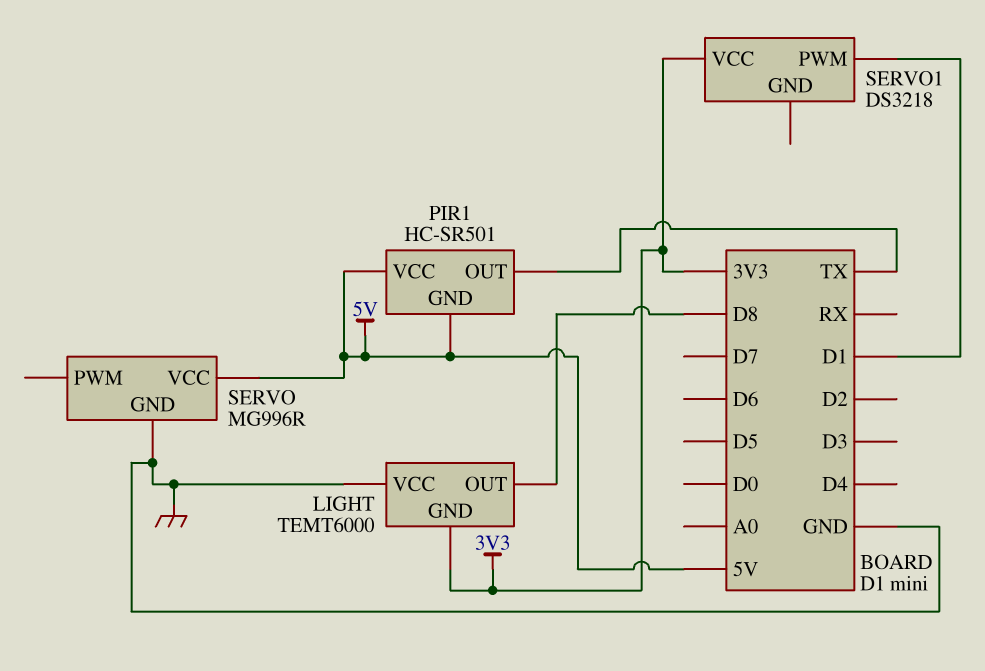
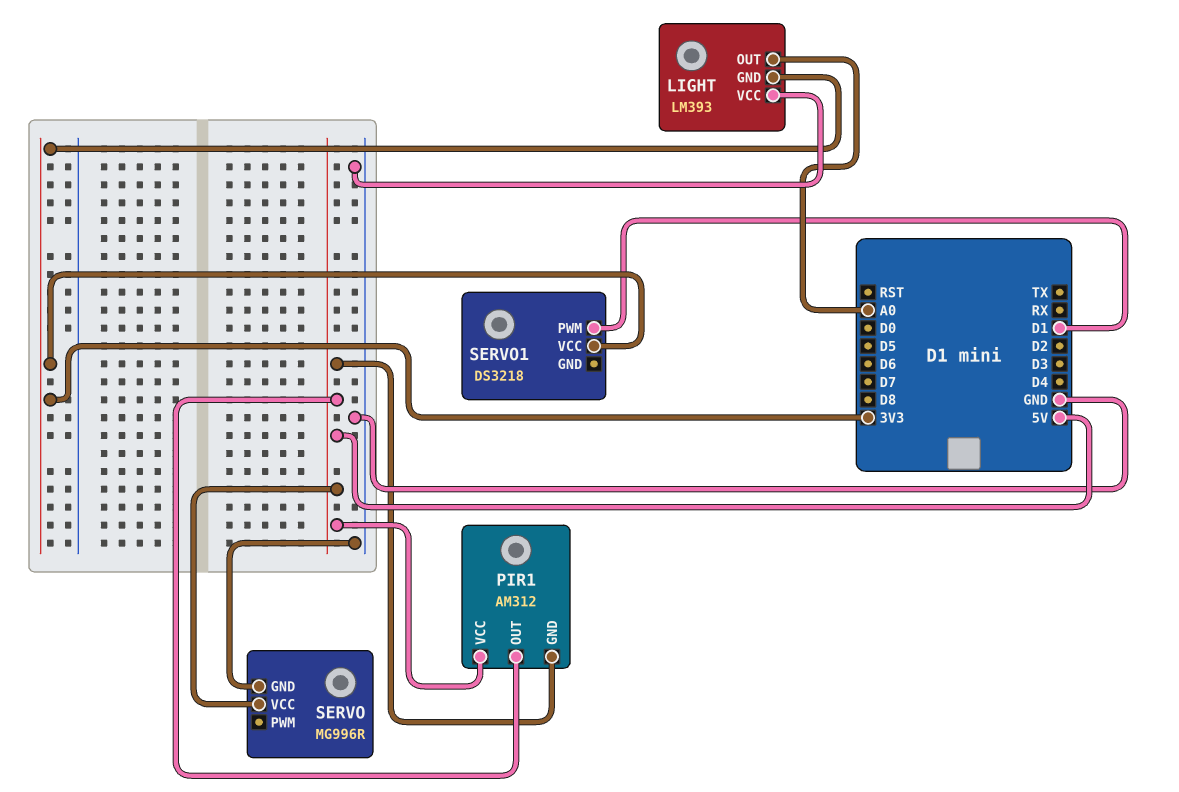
LIGHT: TEMT6000 -> LM393
LIGHT pin OUT: D8 -> A0
PIR1: HC-SR501 -> AM312
PIR1 pin OUT: TX -> 5V

